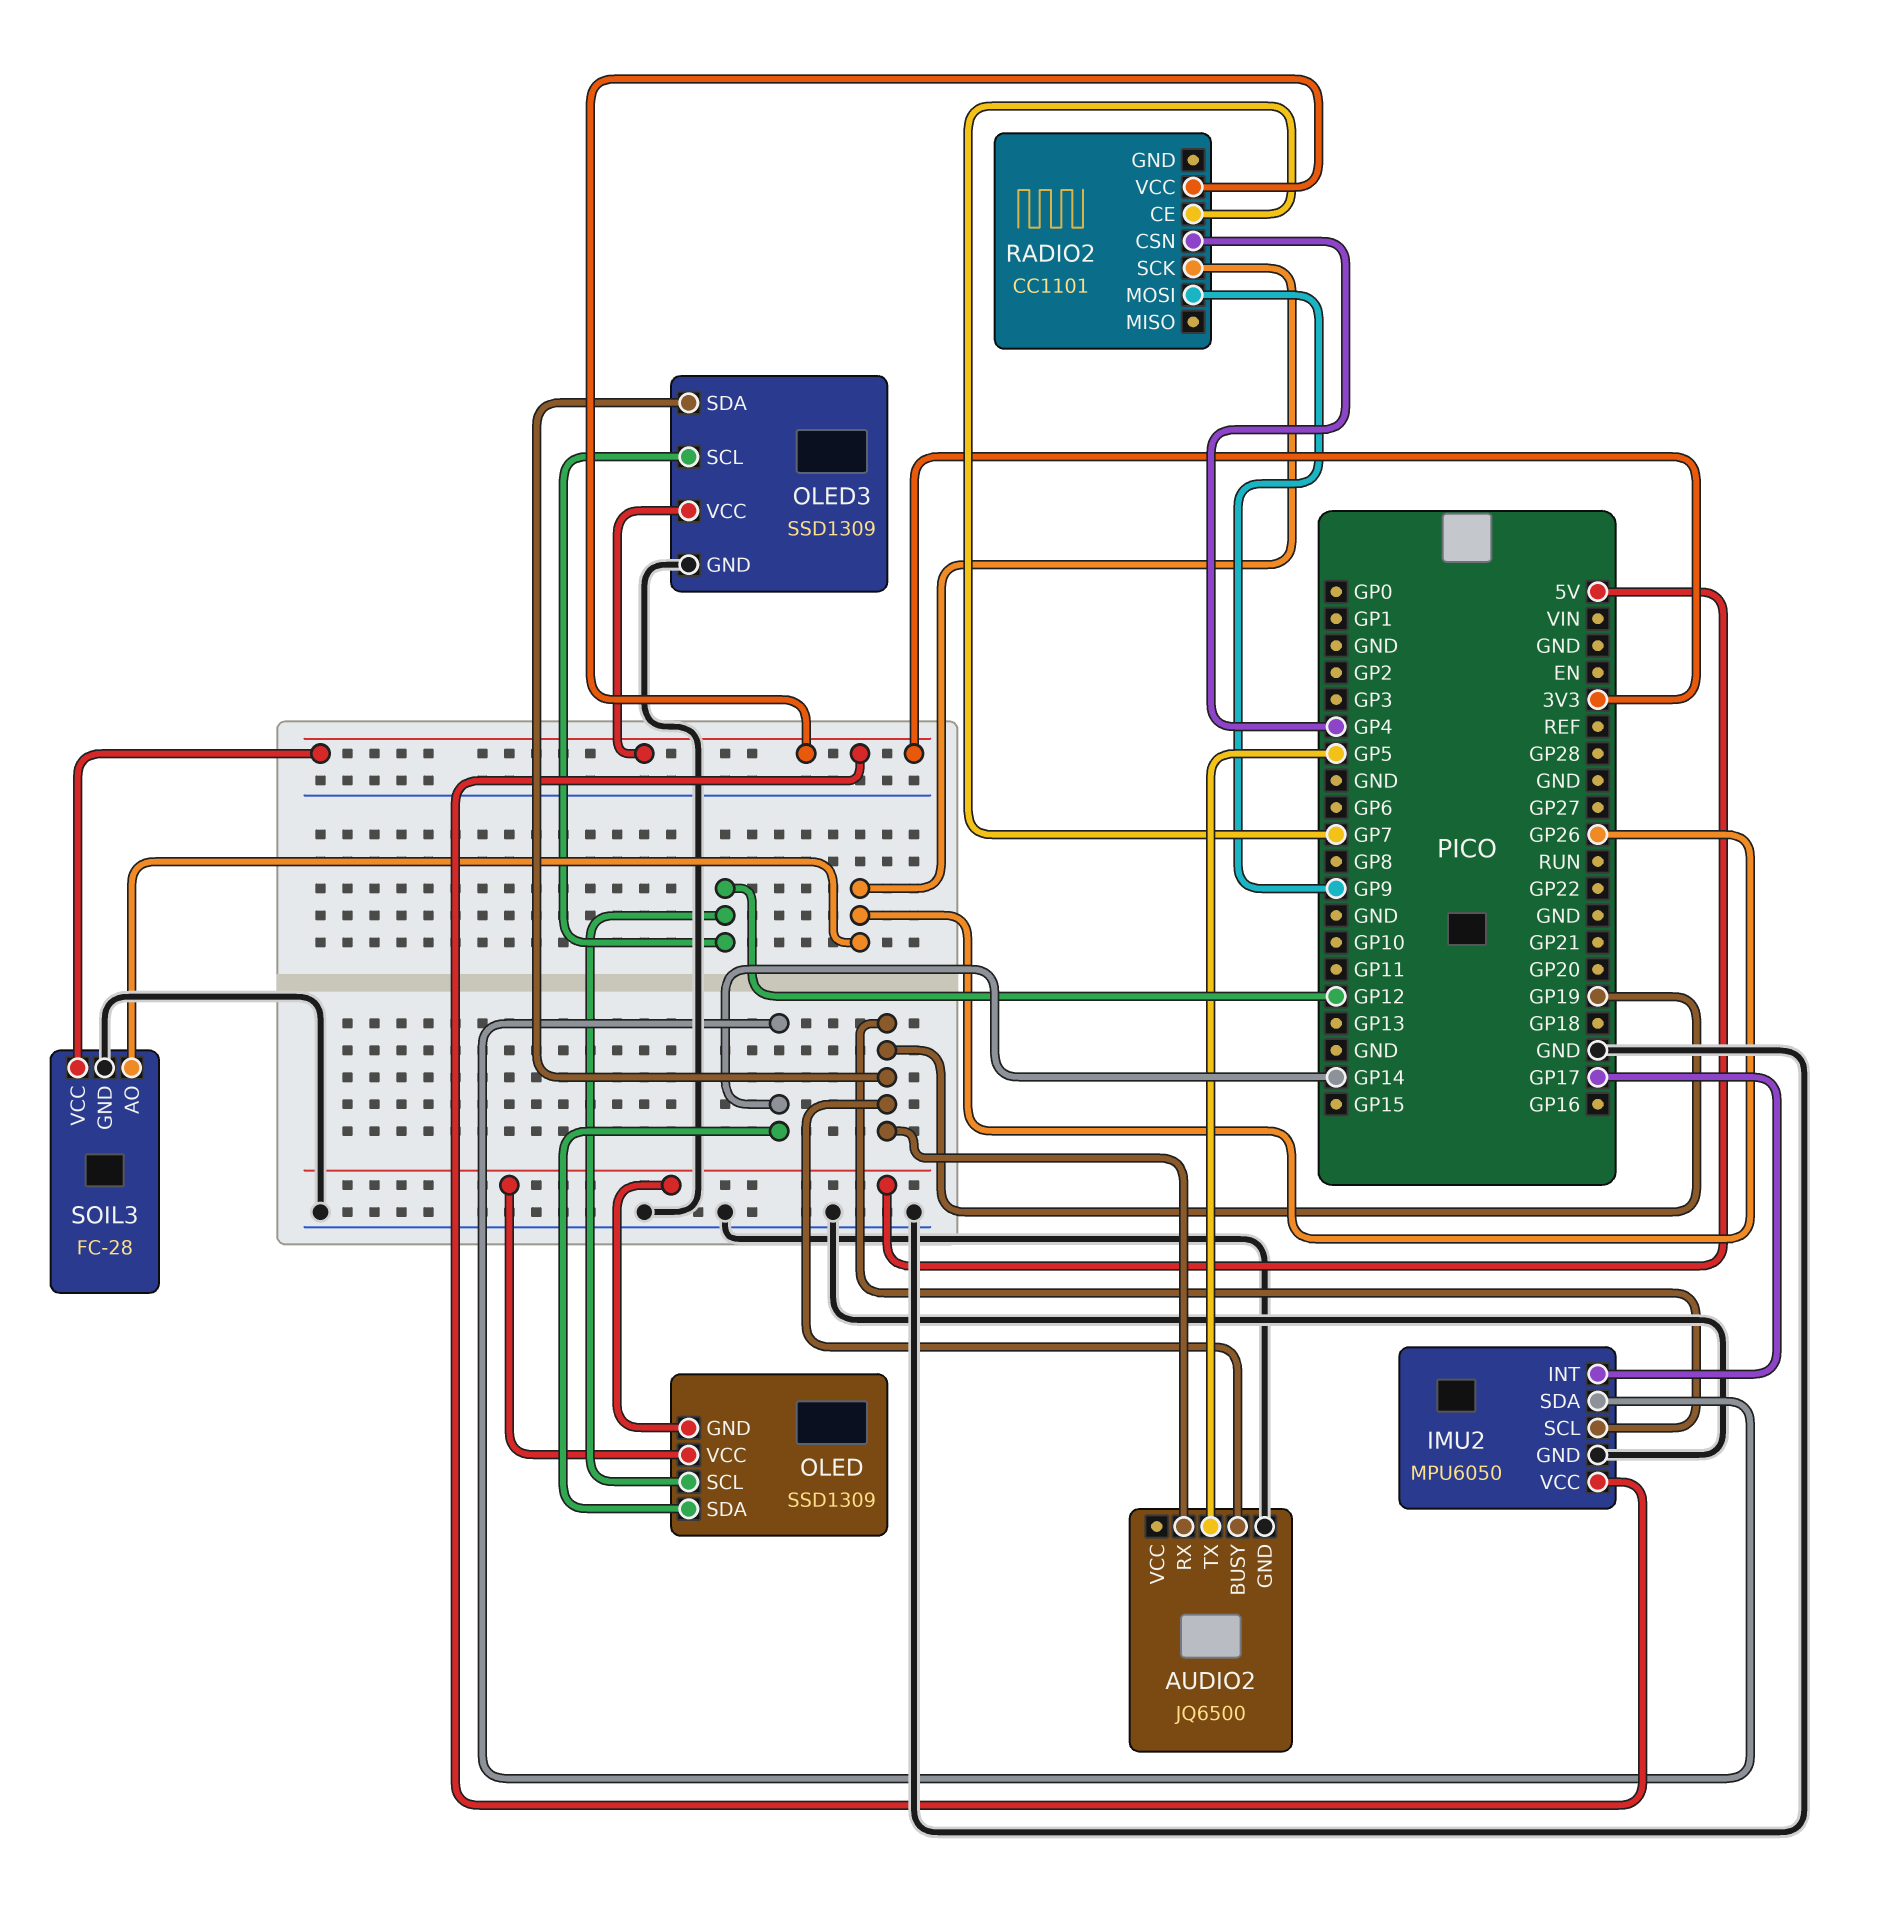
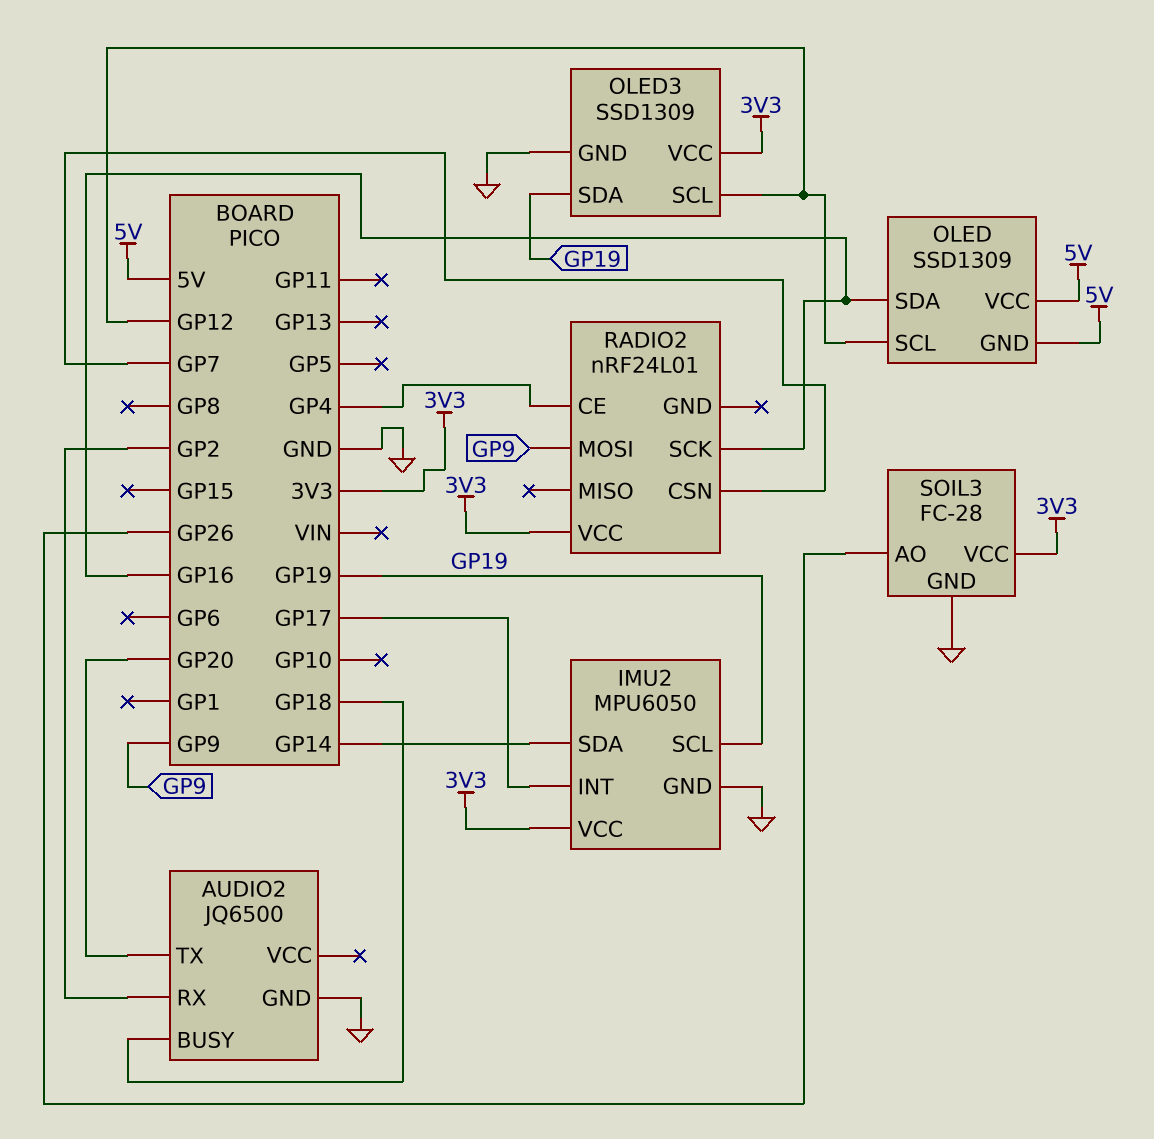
AUDIO2 pin BUSY: GP19 -> GP18
AUDIO2 pin RX: GP19 -> GP2
AUDIO2 pin TX: GP5 -> GP20
OLED pin SDA: GP14 -> GP16
RADIO2: CC1101 -> nRF24L01
RADIO2 pin CE: GP7 -> GP4
RADIO2 pin CSN: GP4 -> GP7
RADIO2 pin SCK: GP26 -> GP16

